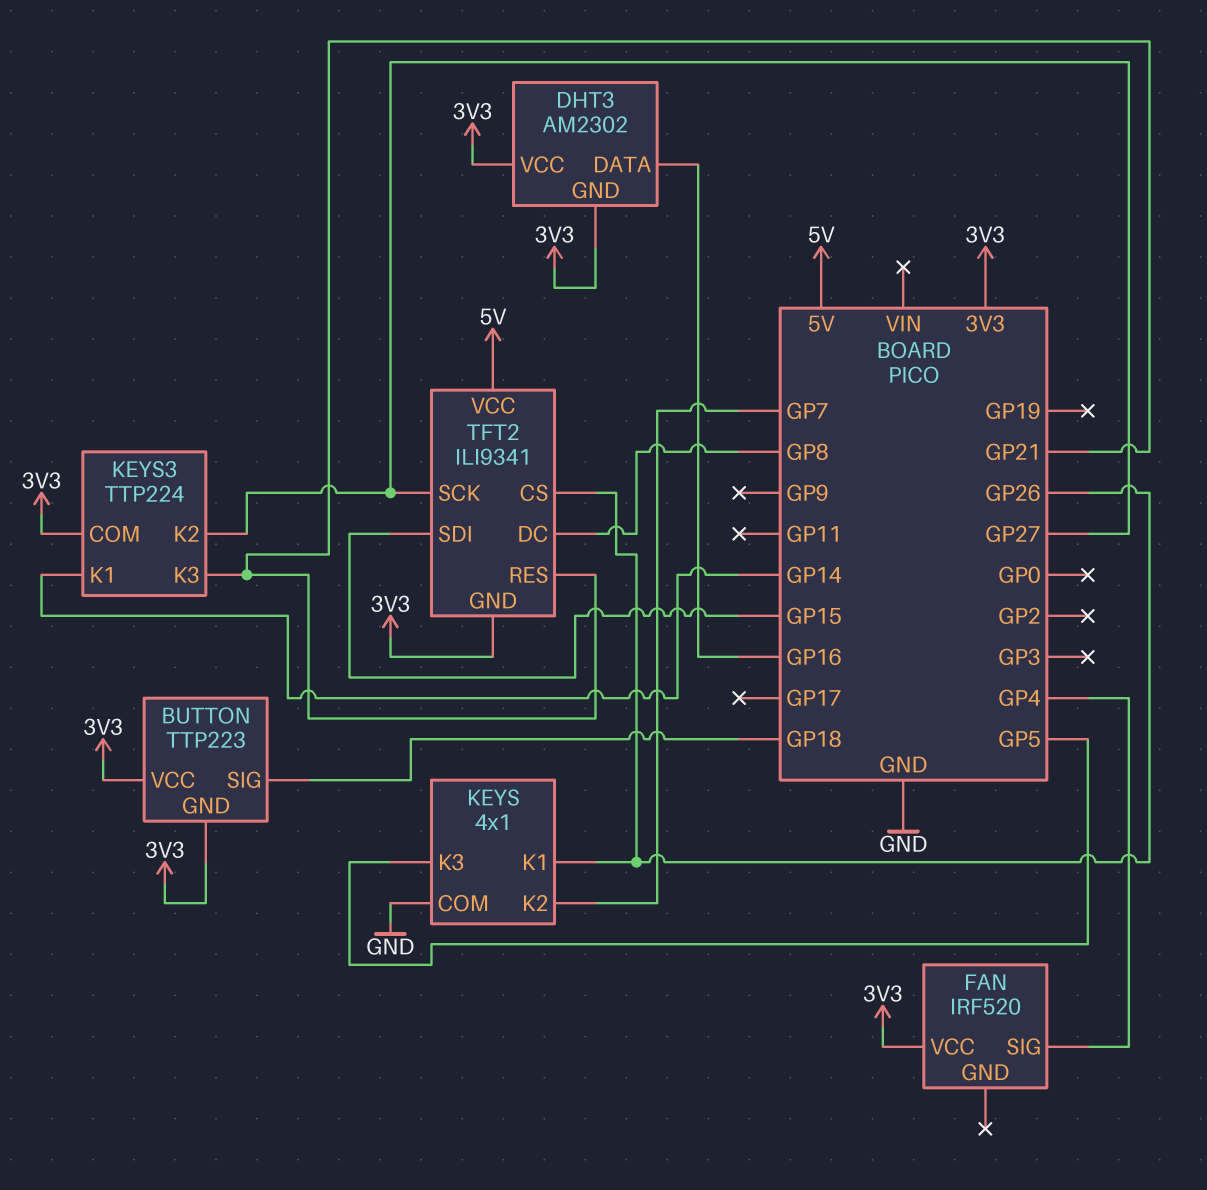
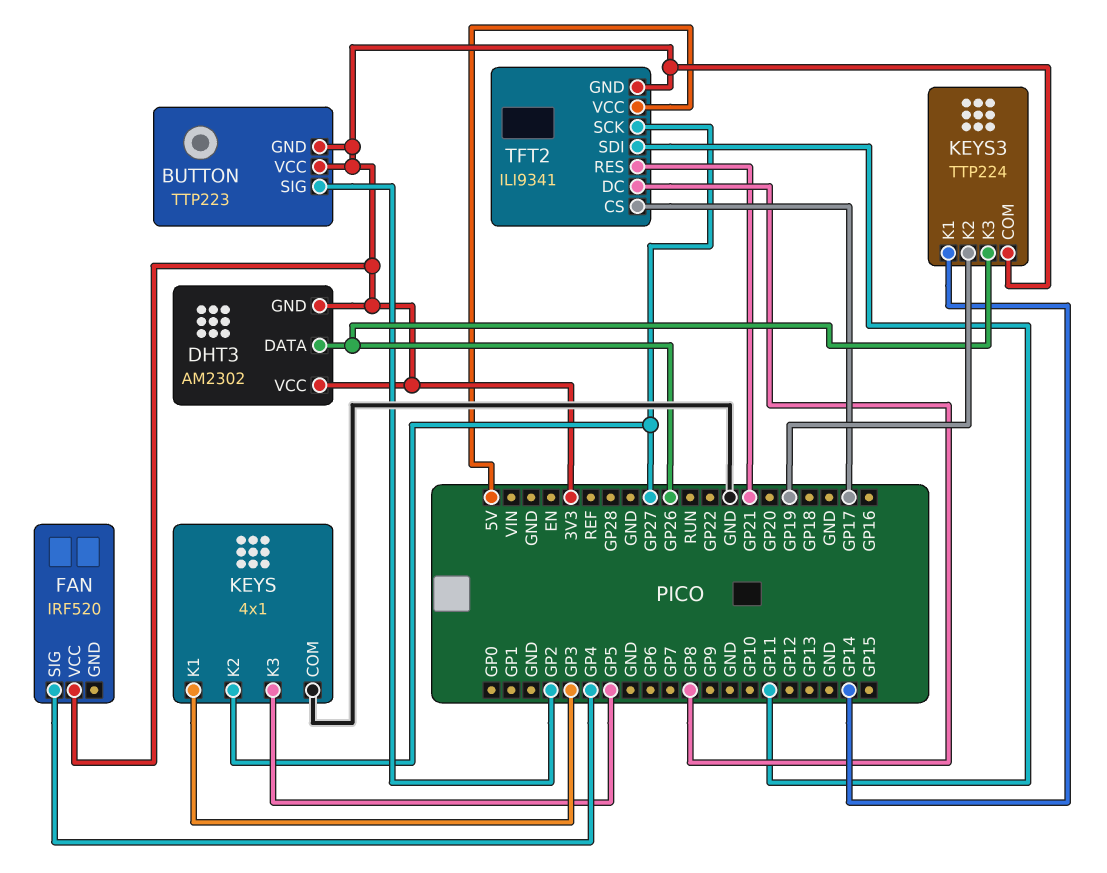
BUTTON pin SIG: GP18 -> GP2
DHT3 pin DATA: GP16 -> GP26
KEYS pin K1: GP26 -> GP3
KEYS pin K2: GP7 -> GP27
KEYS3 pin K2: GP27 -> GP19
KEYS3 pin K3: GP21 -> GP26
TFT2 pin CS: GP26 -> GP17
TFT2 pin SDI: GP15 -> GP11

